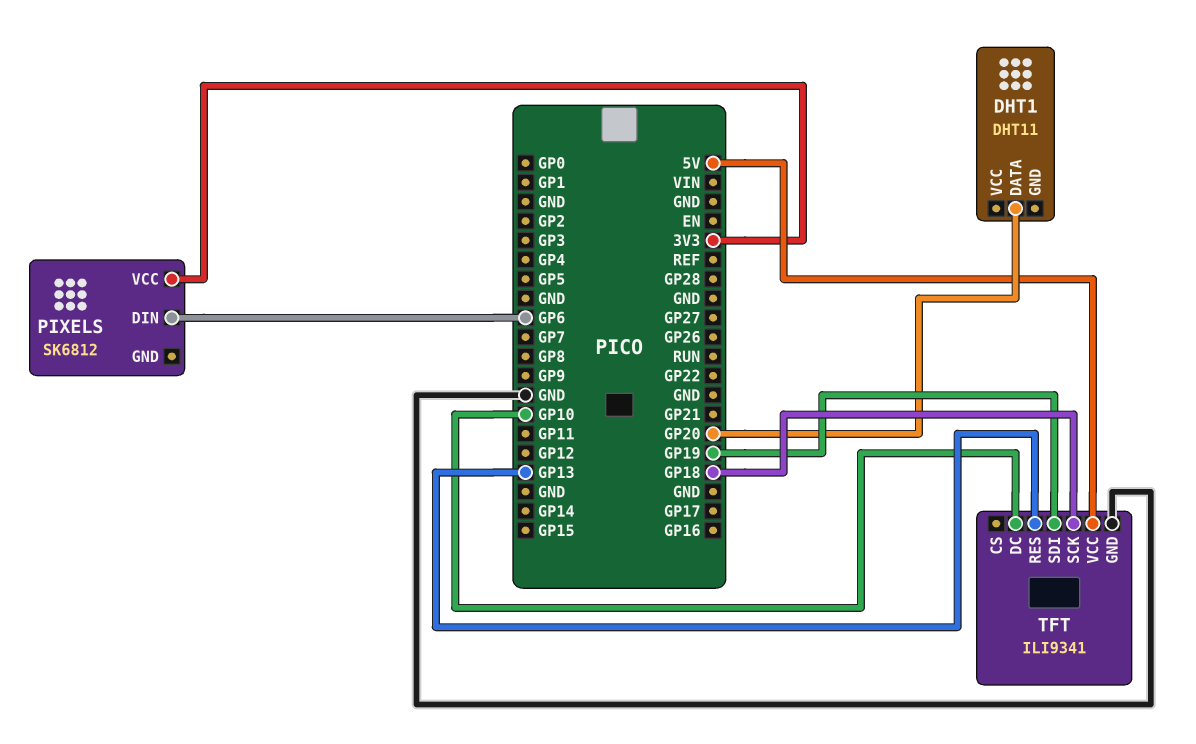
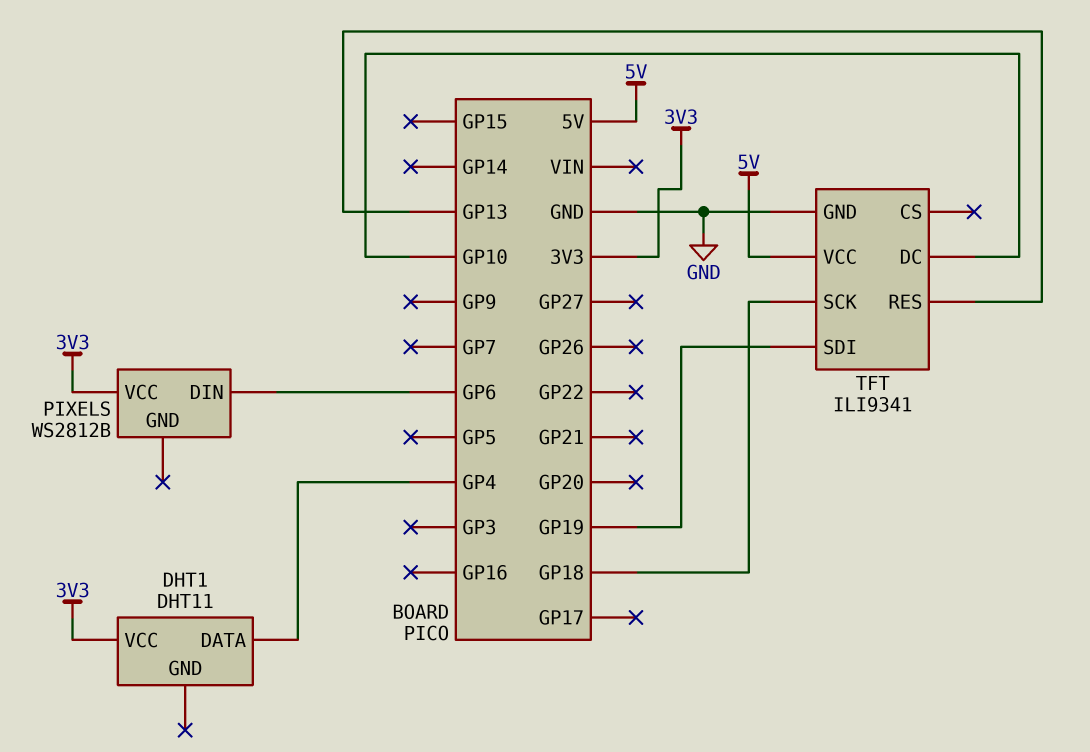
DHT1 pin DATA: GP20 -> GP4
DHT1 pin VCC: none -> 3V3
PIXELS: SK6812 -> WS2812B

